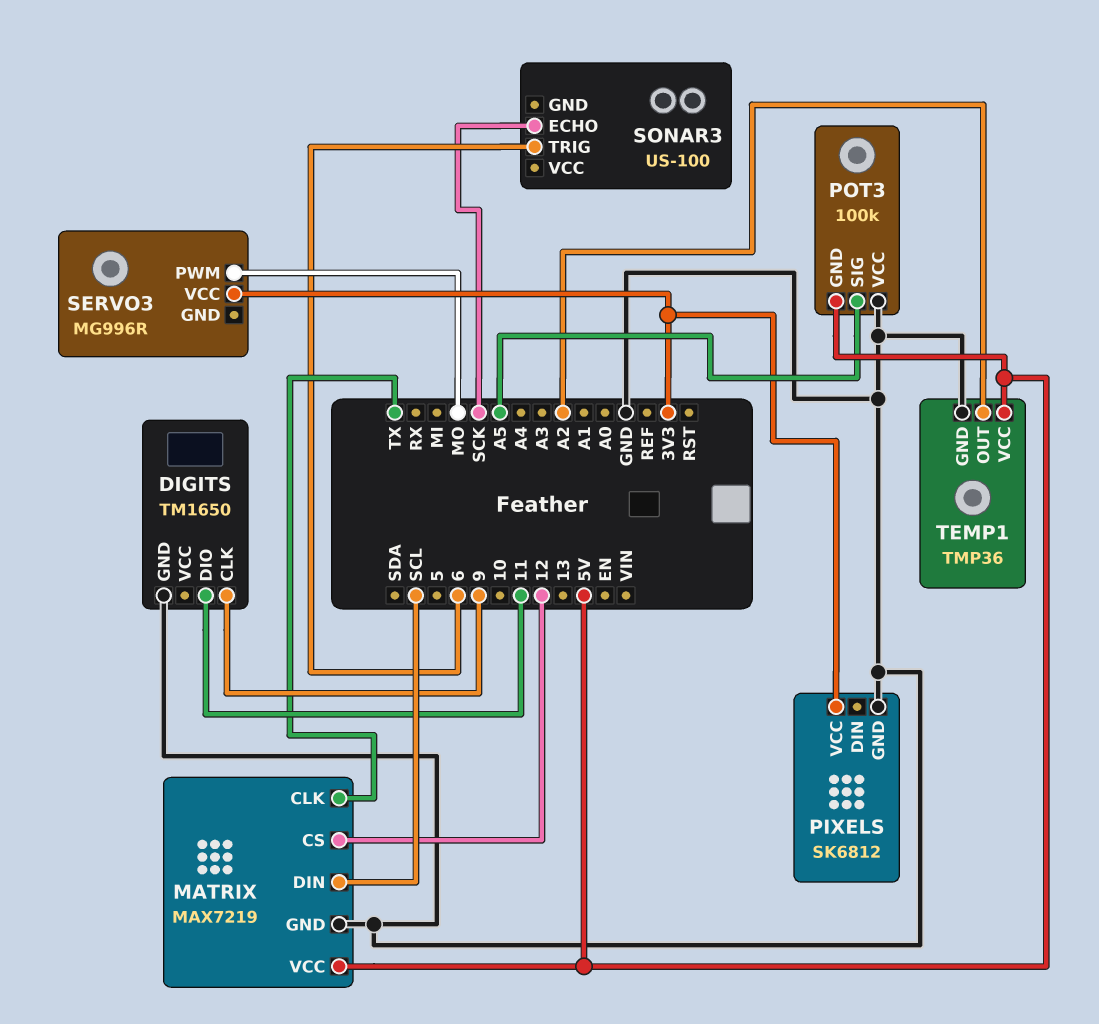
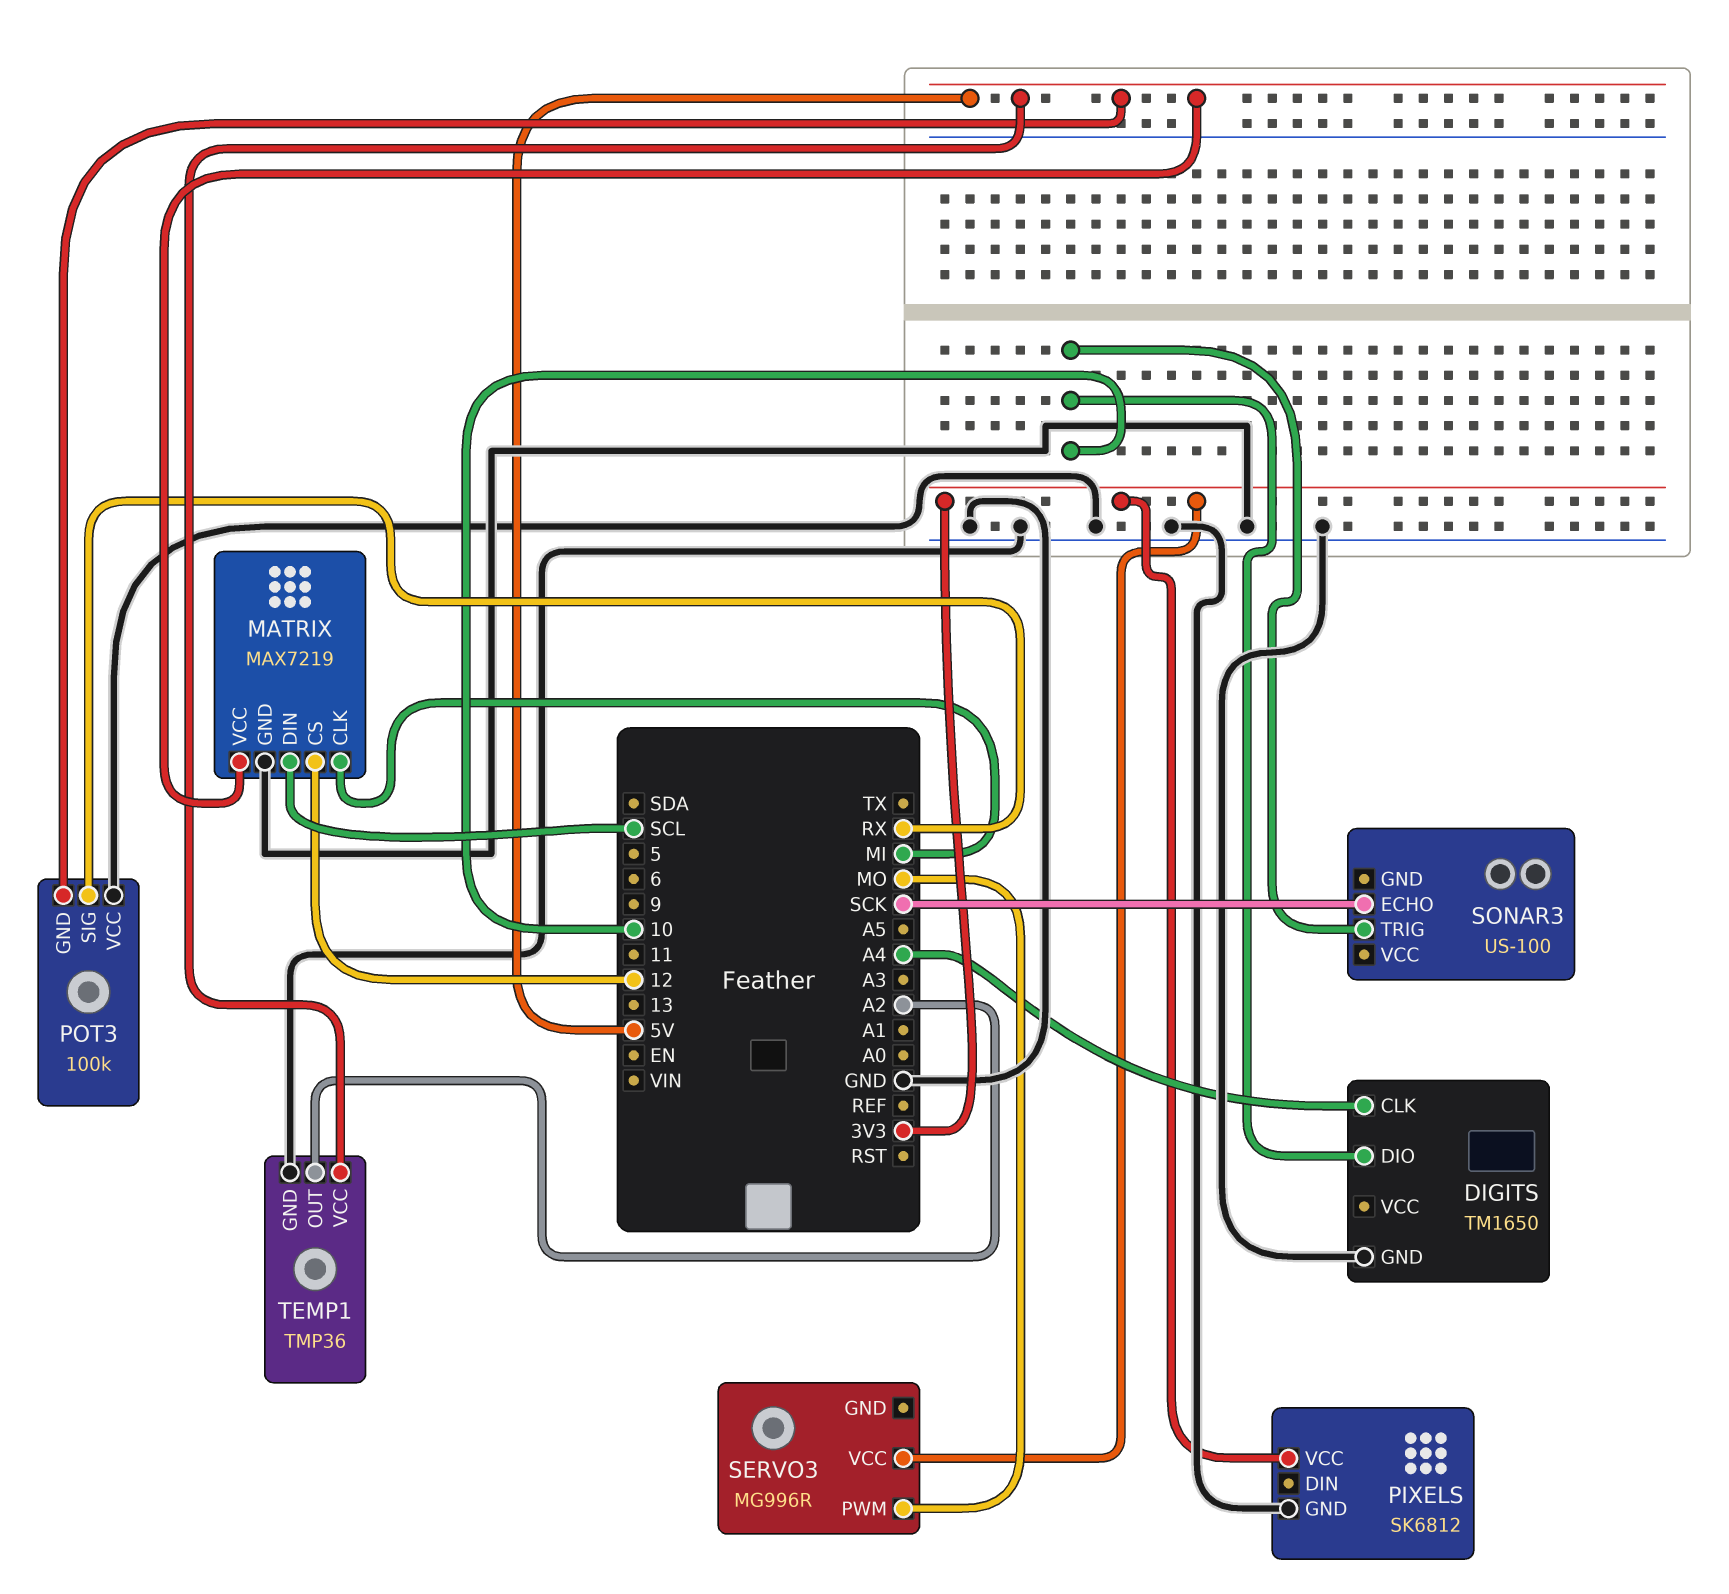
DIGITS pin CLK: 9 -> A4
DIGITS pin DIO: 11 -> 10
MATRIX pin CLK: TX -> MI
POT3 pin SIG: A5 -> RX
SONAR3 pin TRIG: 6 -> 10

